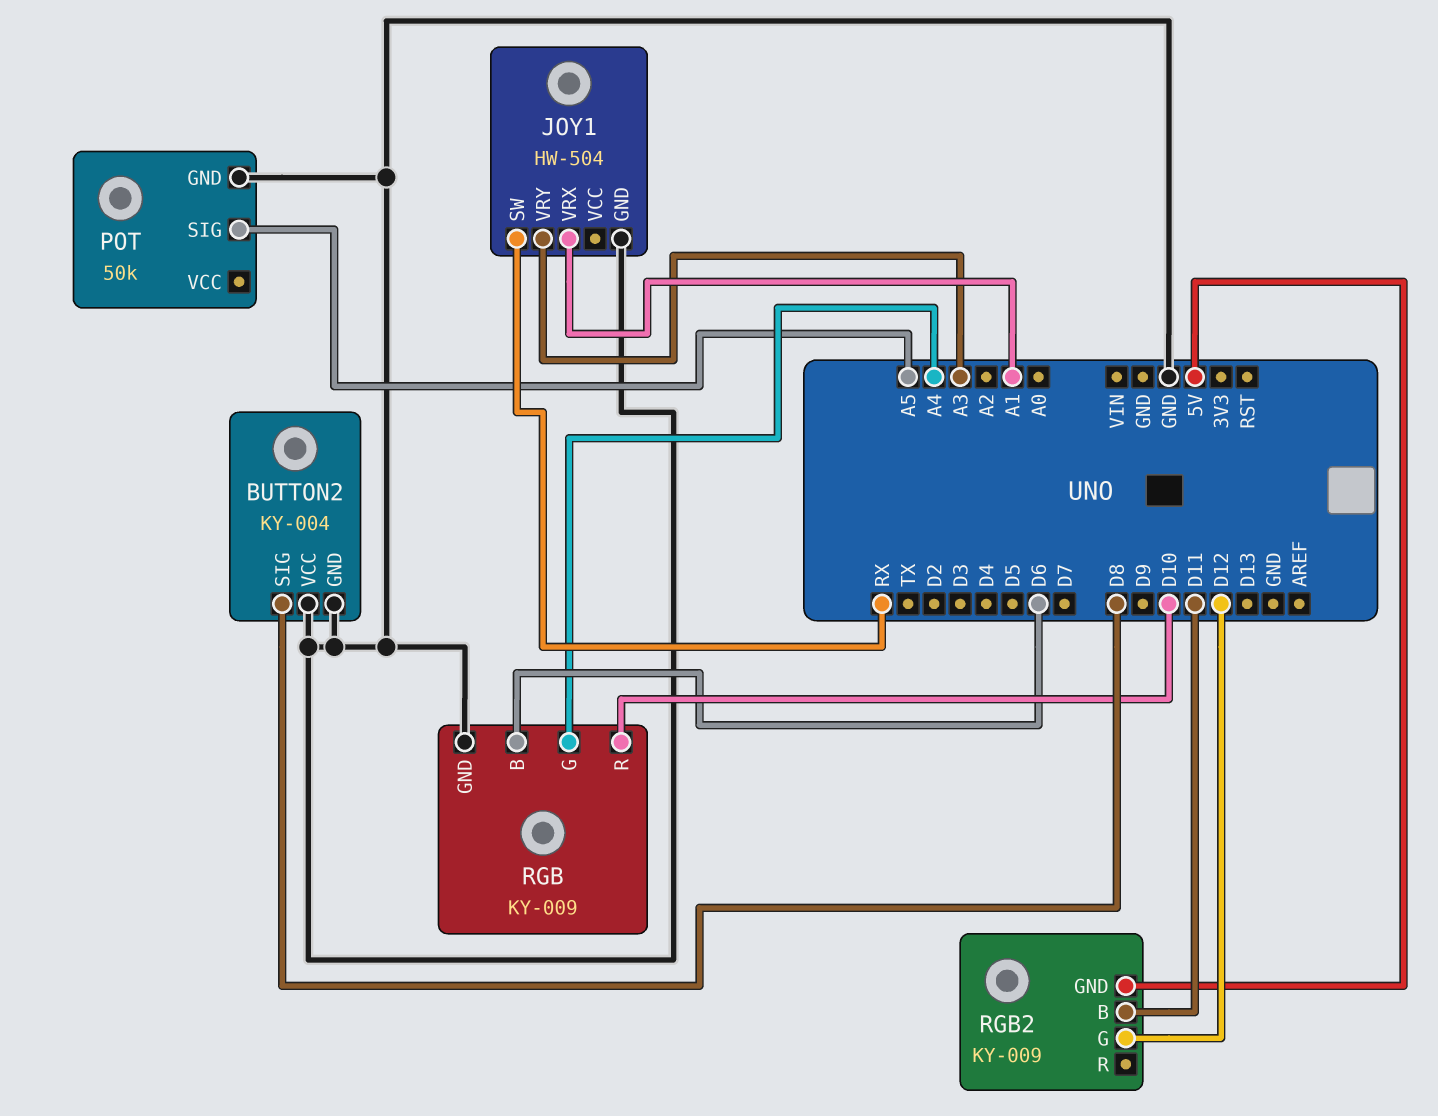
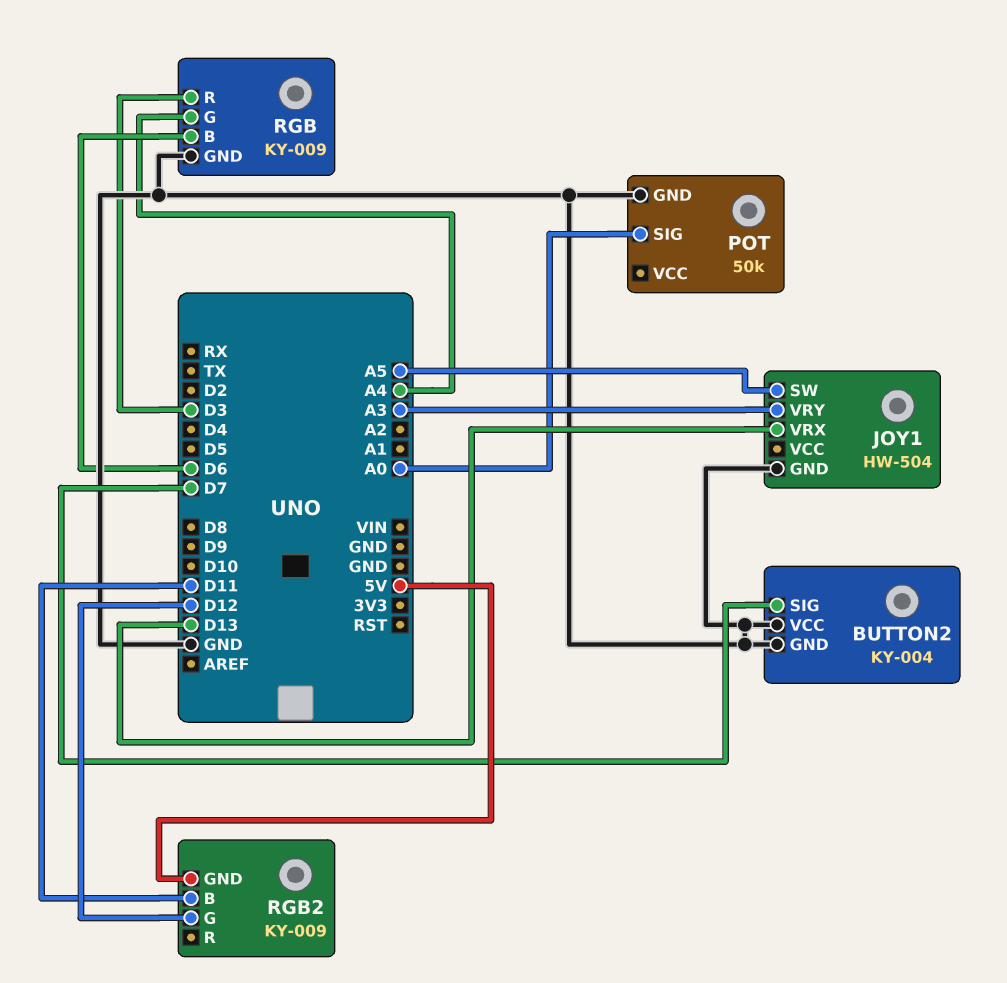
BUTTON2 pin SIG: D8 -> D7
JOY1 pin SW: RX -> A5
JOY1 pin VRX: A1 -> D13
POT pin SIG: A5 -> A0
RGB pin R: D10 -> D3

